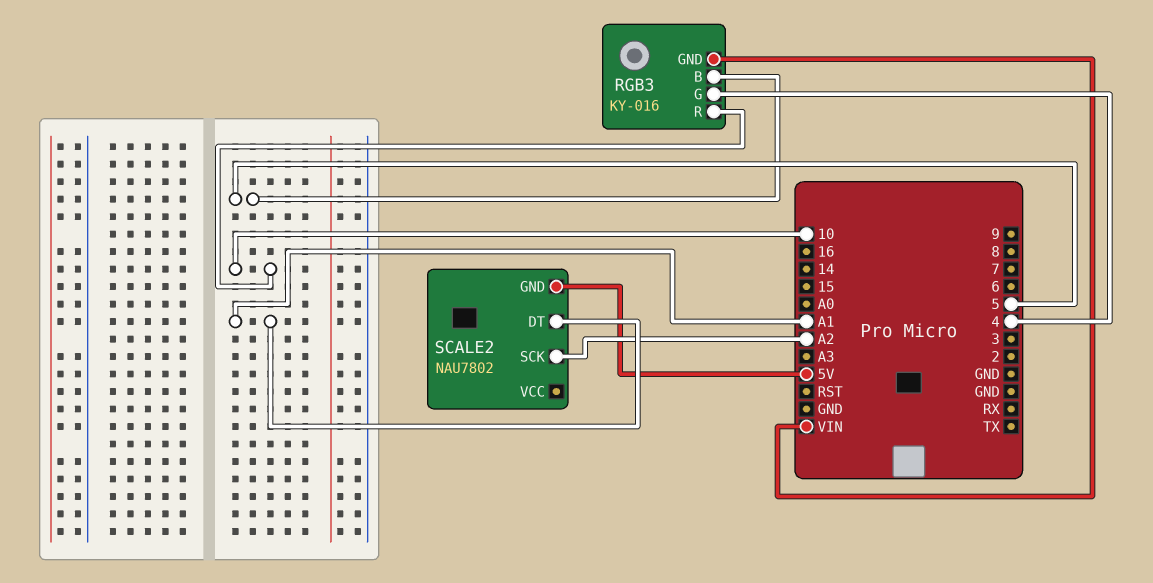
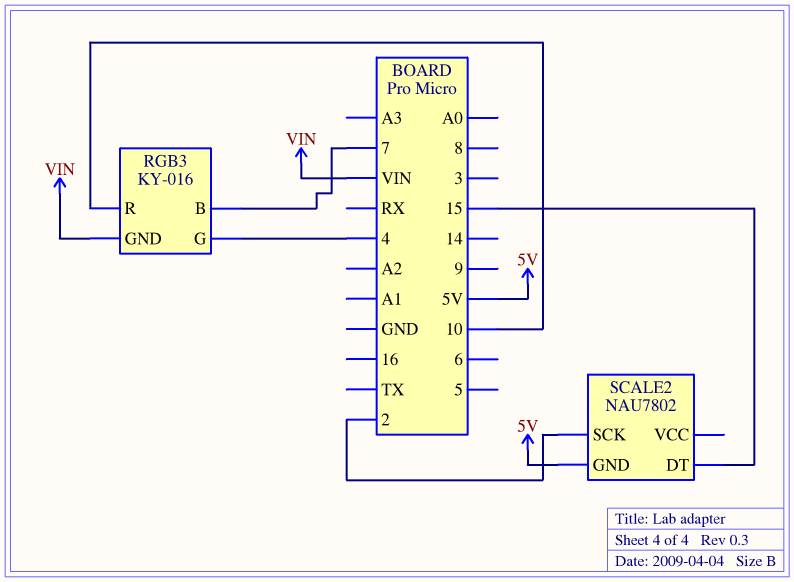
RGB3 pin B: 5 -> 7
SCALE2 pin DT: A1 -> 15
SCALE2 pin SCK: A2 -> 2

